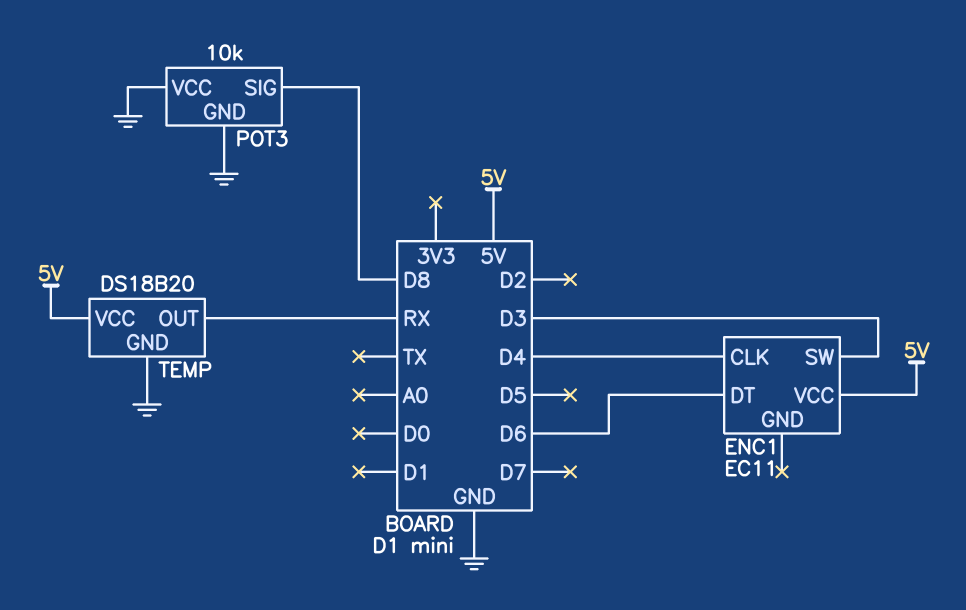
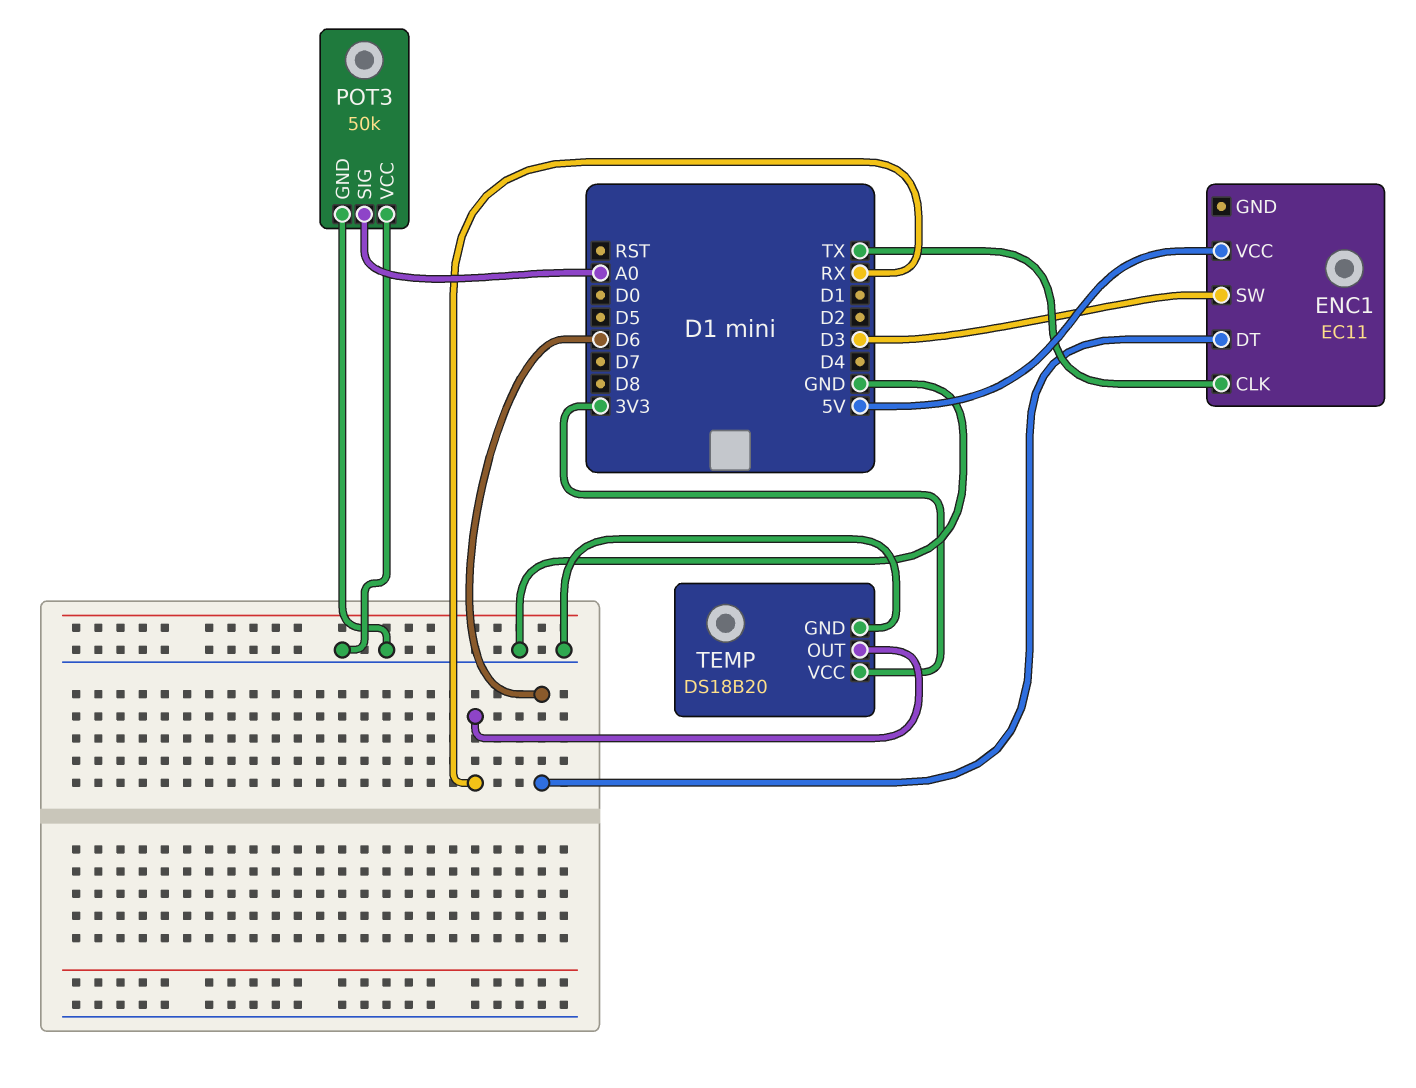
ENC1 pin CLK: D4 -> TX
POT3: 10k -> 50k
POT3 pin SIG: D8 -> A0
TEMP pin VCC: 5V -> 3V3

